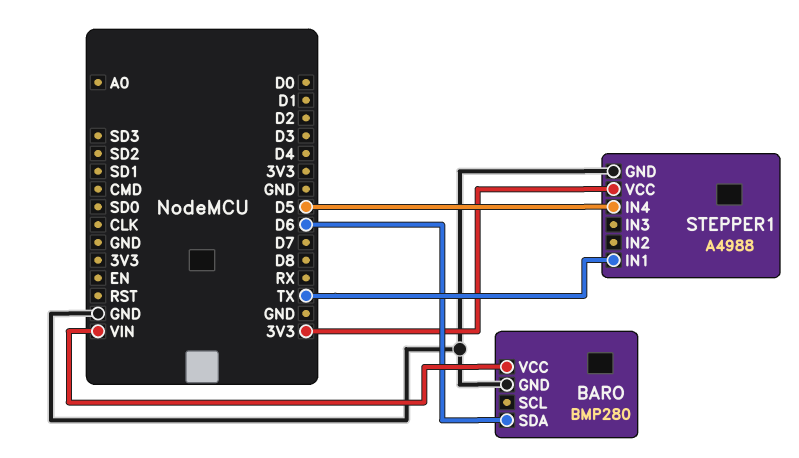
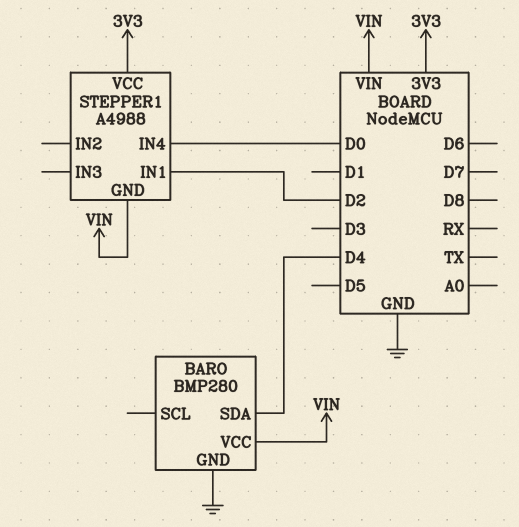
BARO pin SDA: D6 -> D4
STEPPER1 pin GND: GND -> VIN
STEPPER1 pin IN1: TX -> D2
STEPPER1 pin IN4: D5 -> D0

